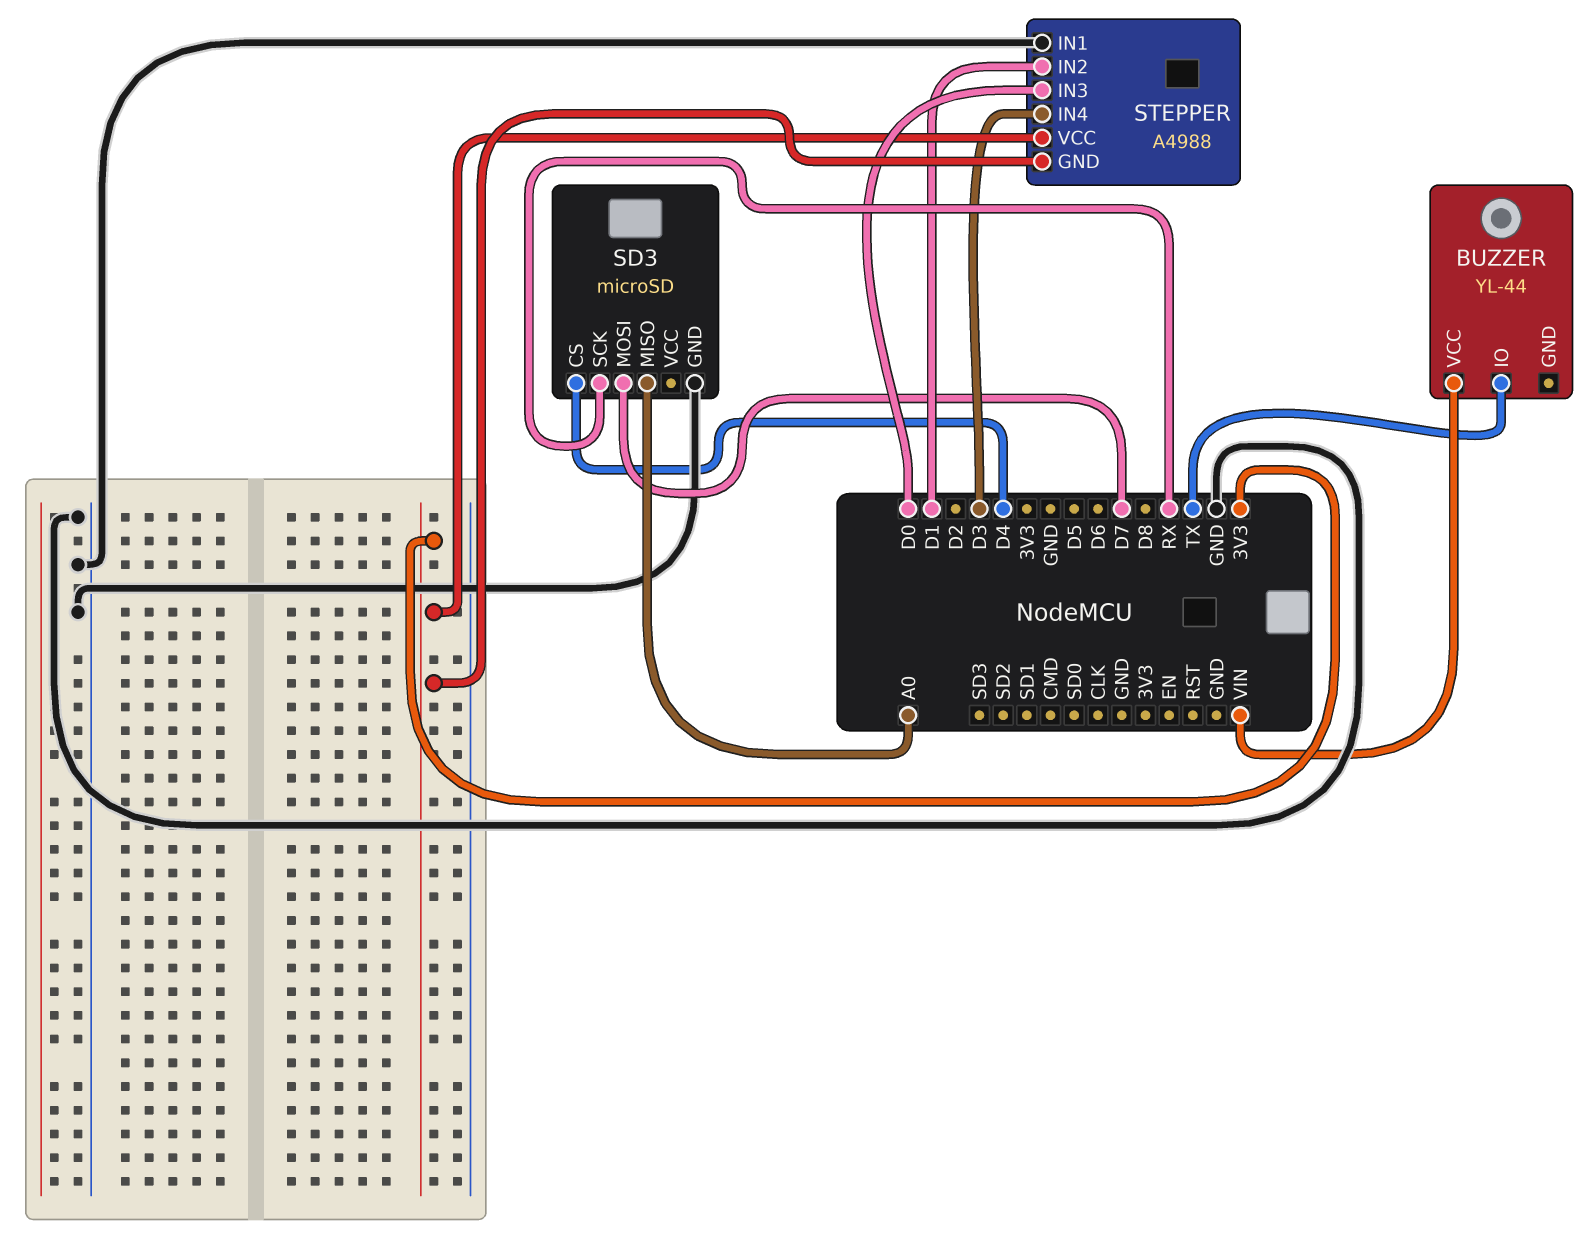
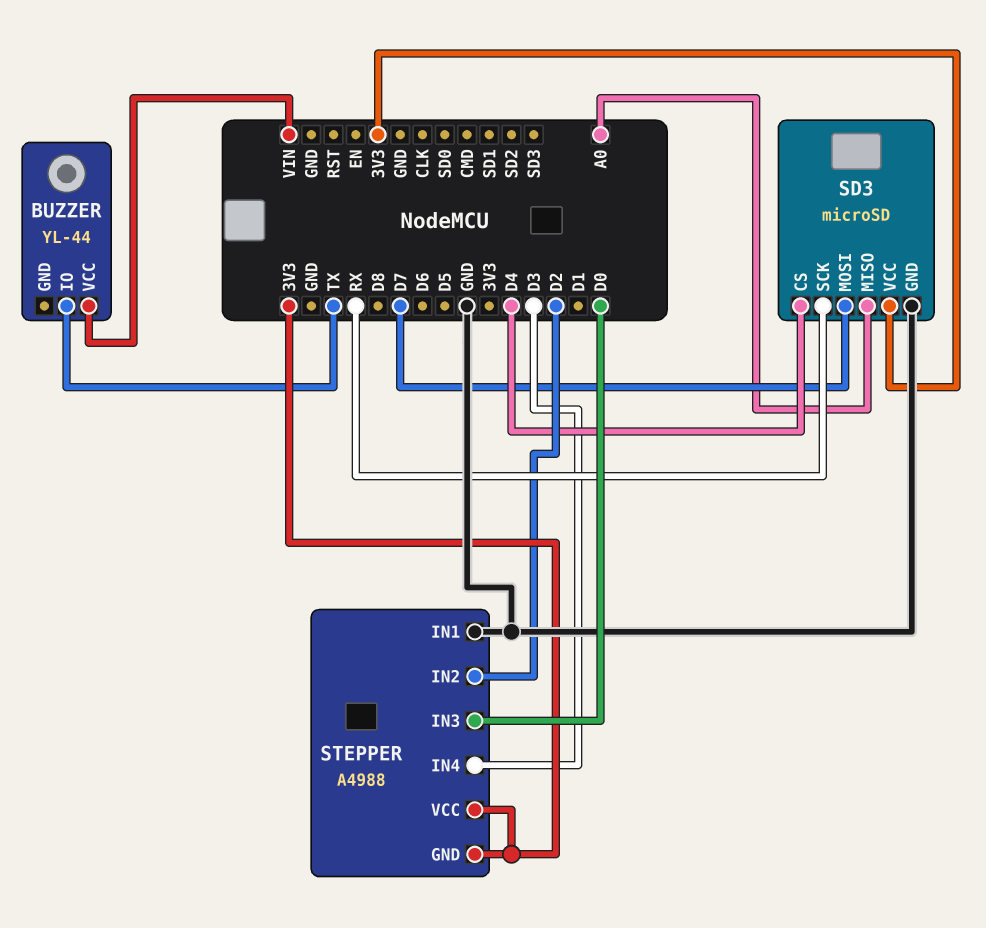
SD3 pin VCC: none -> 3V3
STEPPER pin IN2: D1 -> D2

